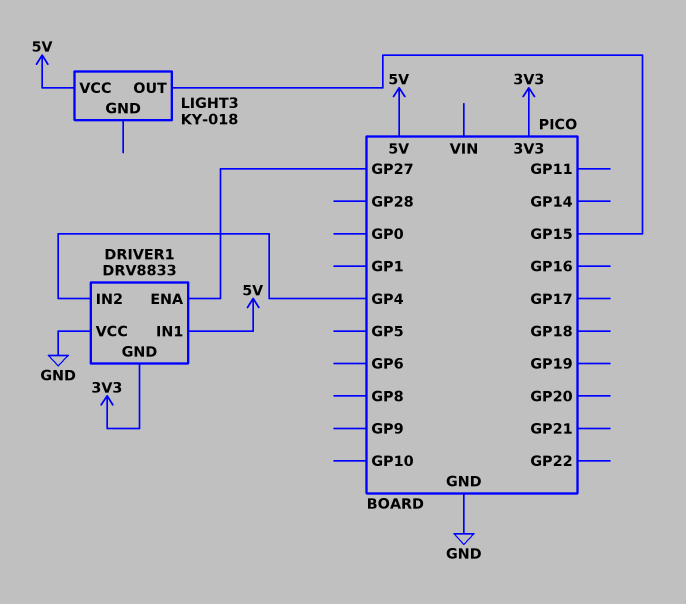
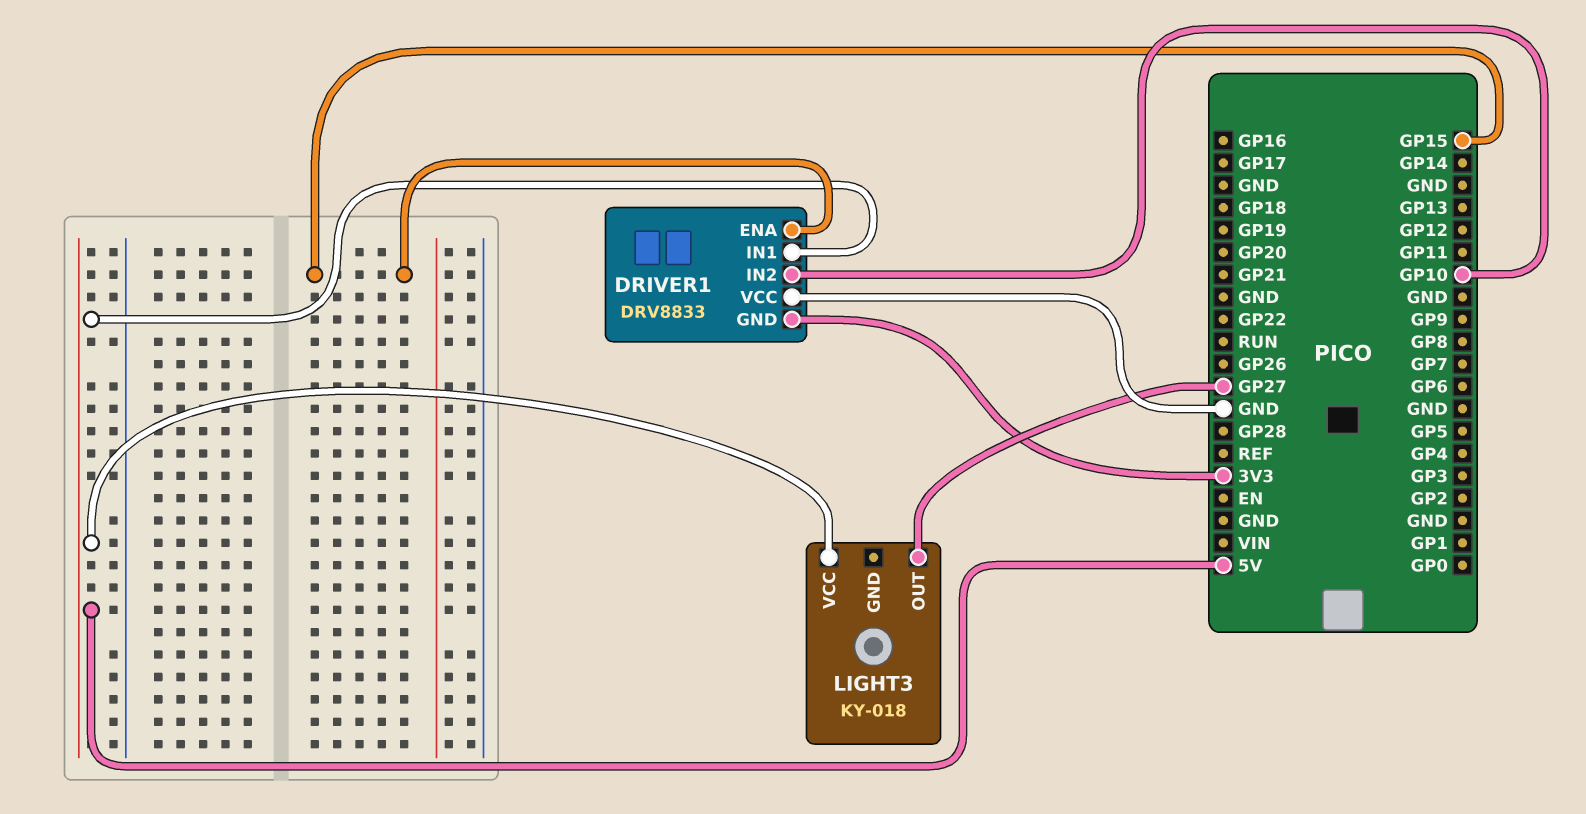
DRIVER1 pin ENA: GP27 -> GP15
DRIVER1 pin IN2: GP4 -> GP10
LIGHT3 pin OUT: GP15 -> GP27

